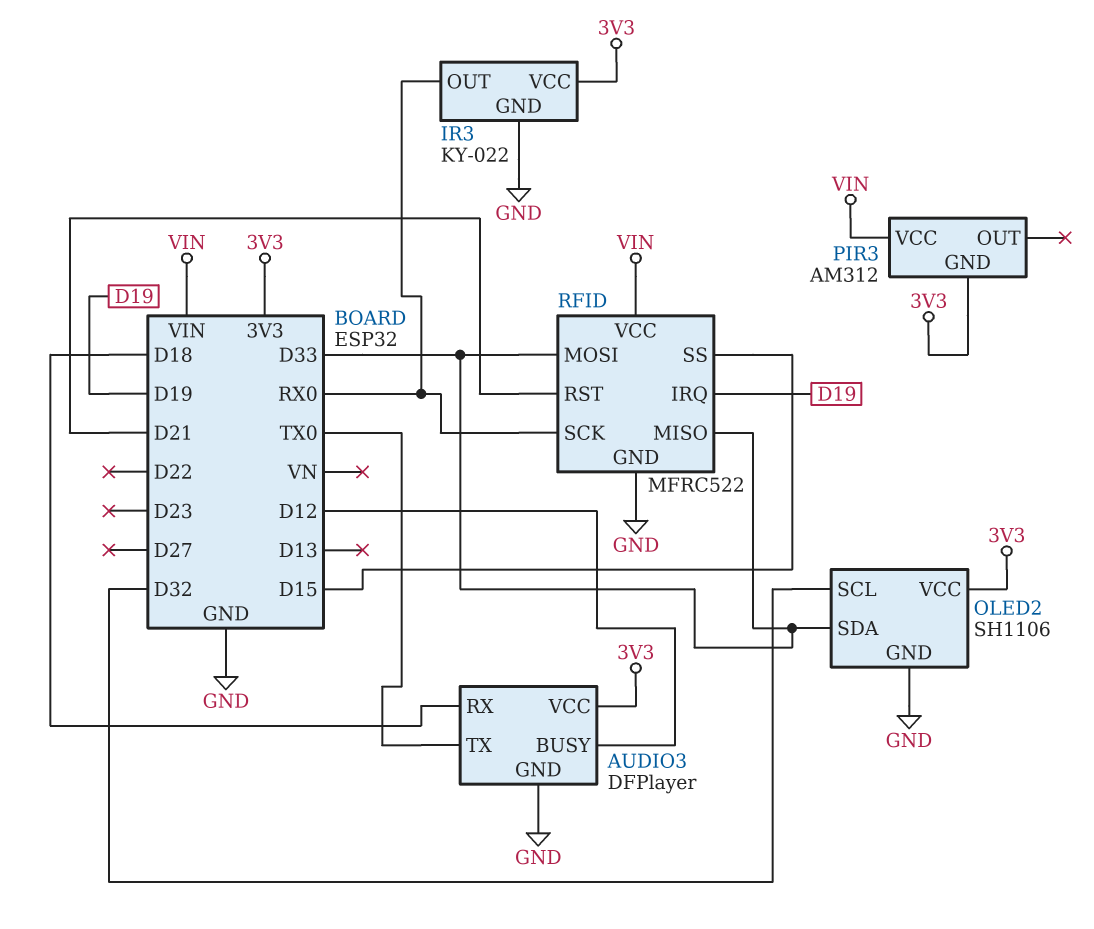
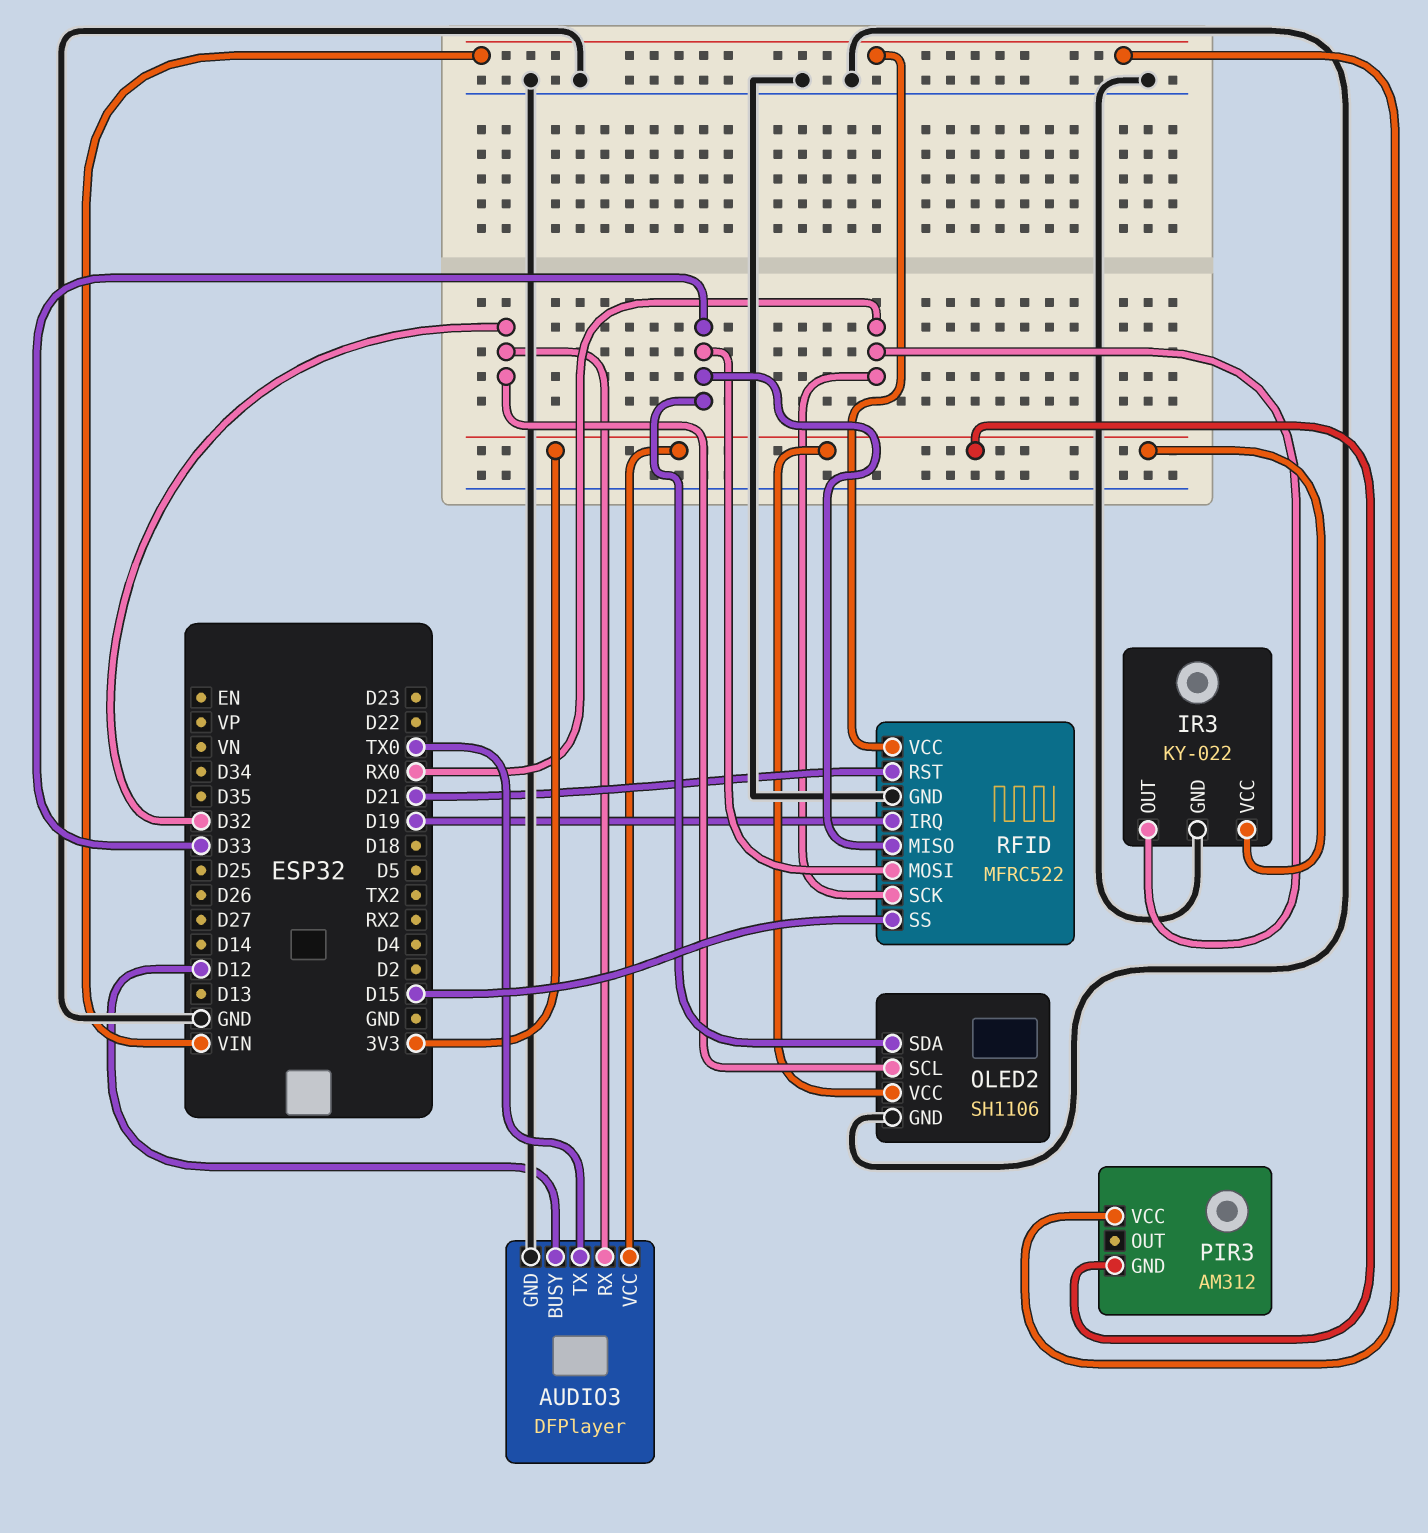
AUDIO3 pin RX: D18 -> D32

